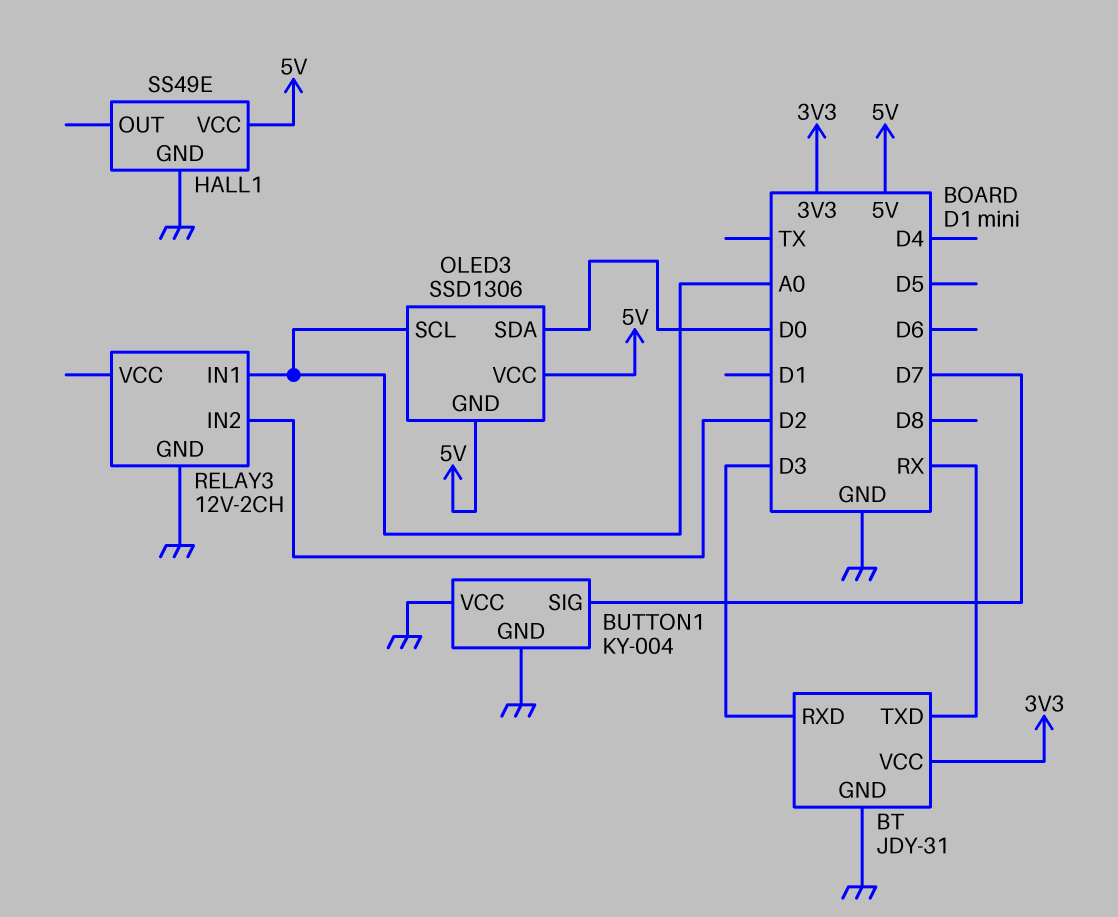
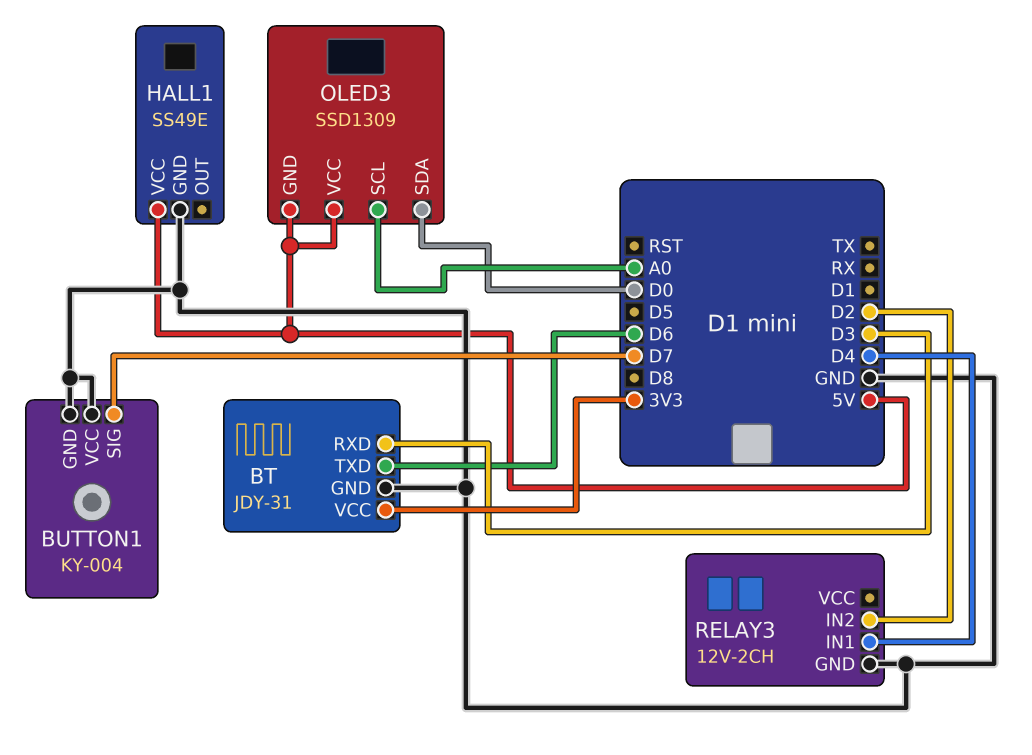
BT pin TXD: RX -> D6
OLED3: SSD1306 -> SSD1309
RELAY3 pin IN1: A0 -> D4

